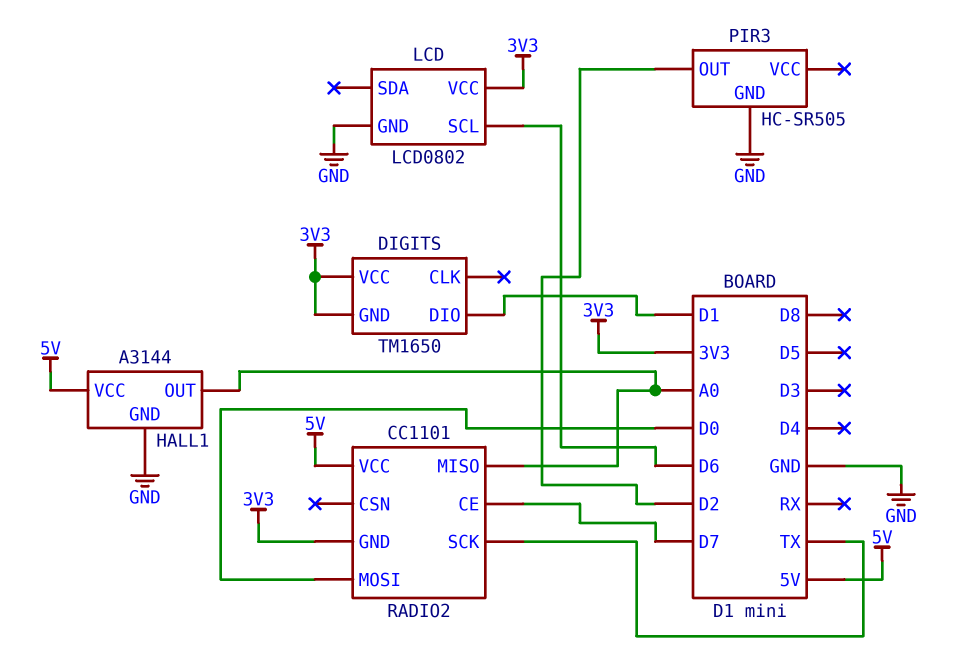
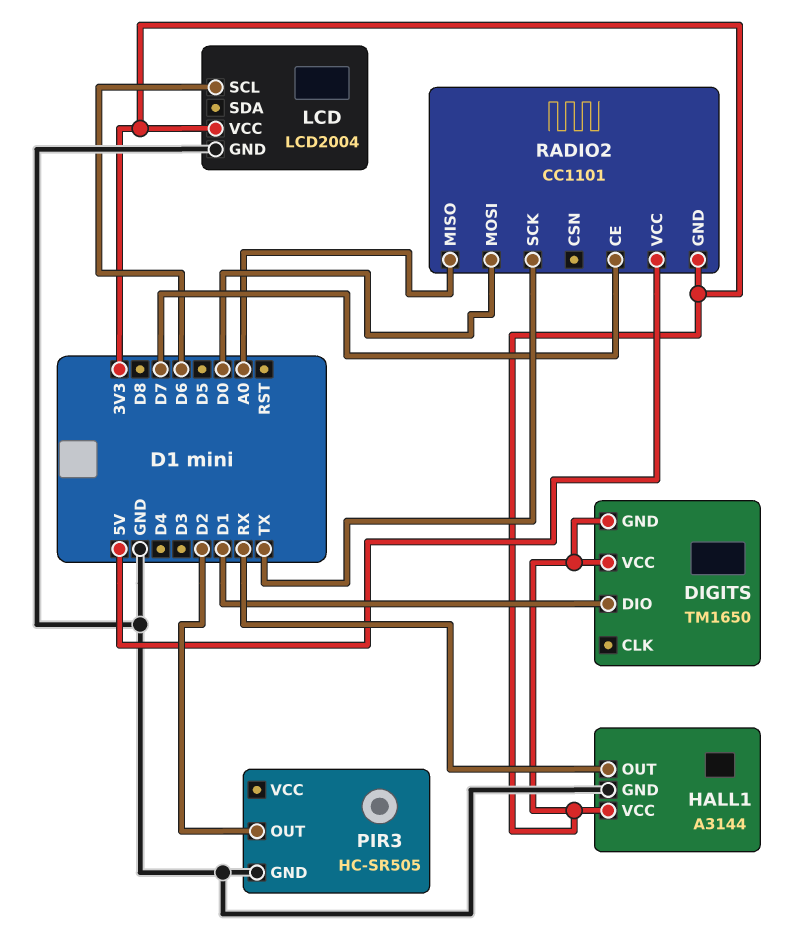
HALL1 pin OUT: A0 -> RX
HALL1 pin VCC: 5V -> 3V3
LCD: LCD0802 -> LCD2004

